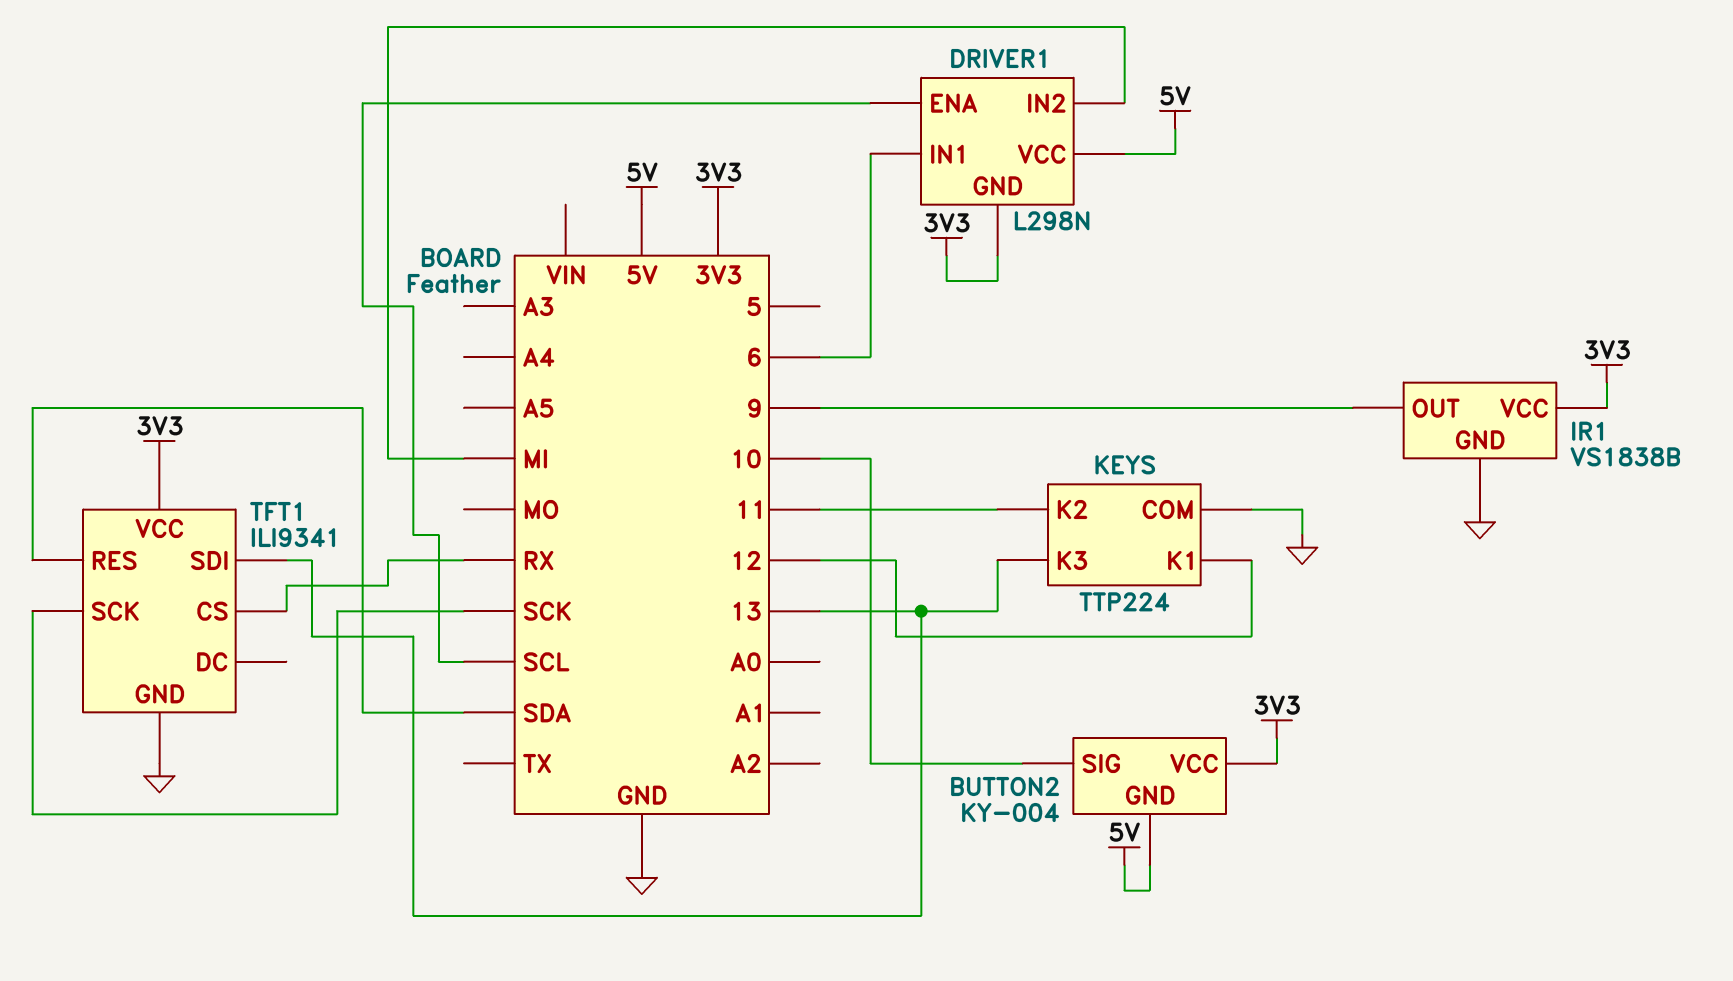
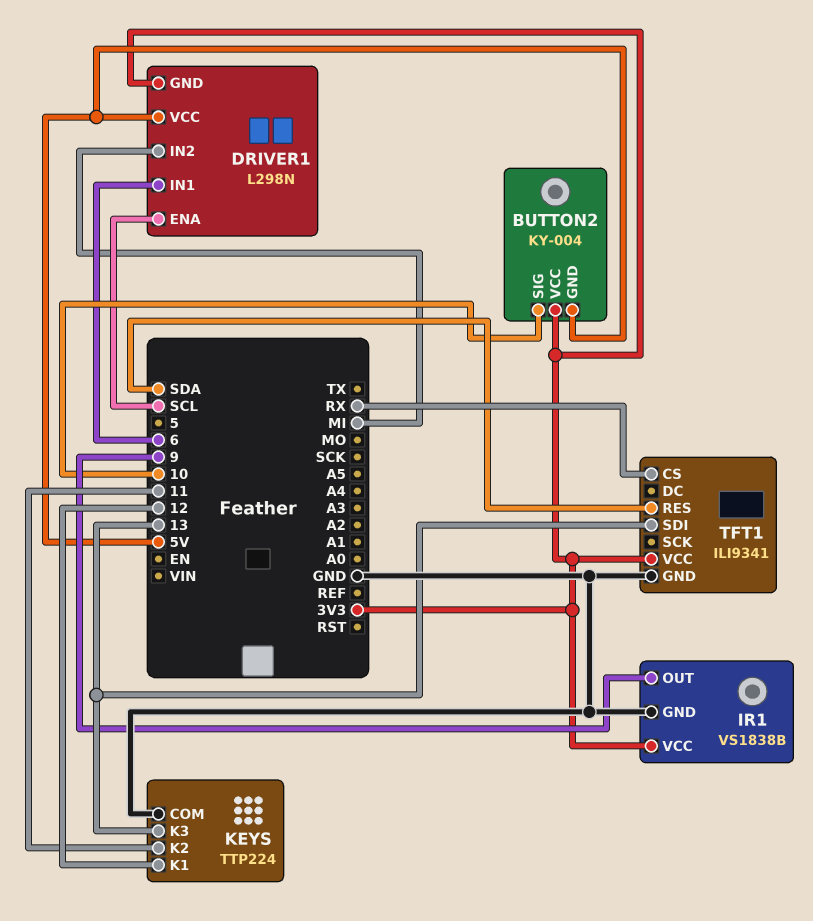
TFT1 pin SCK: SCK -> none

